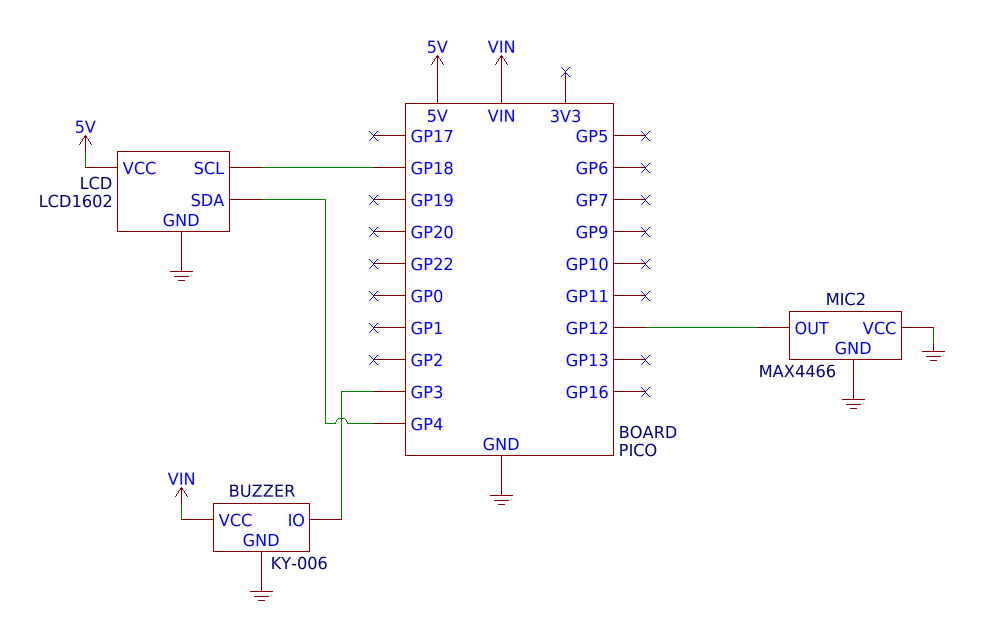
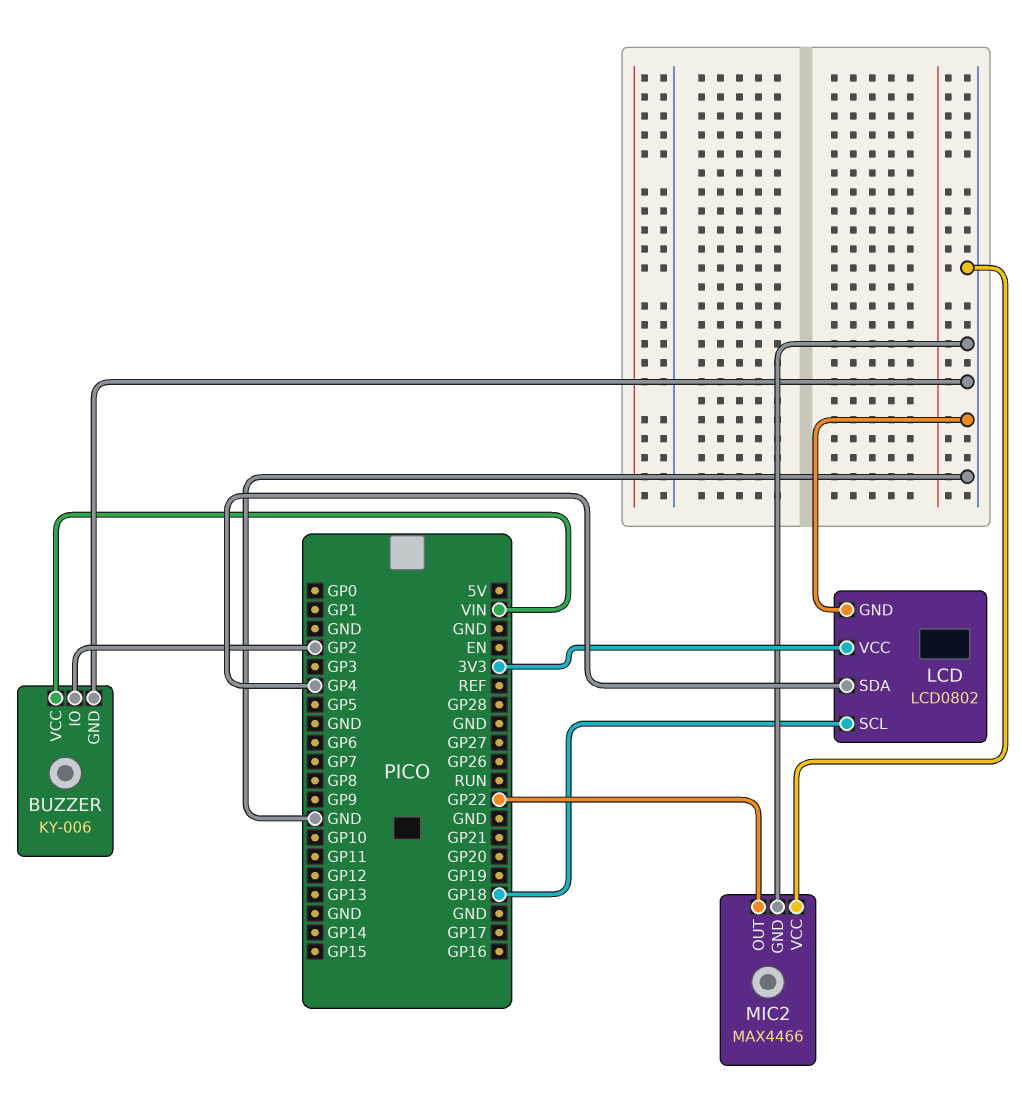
BUZZER pin IO: GP3 -> GP2
LCD: LCD1602 -> LCD0802
LCD pin VCC: 5V -> 3V3
MIC2 pin OUT: GP12 -> GP22

